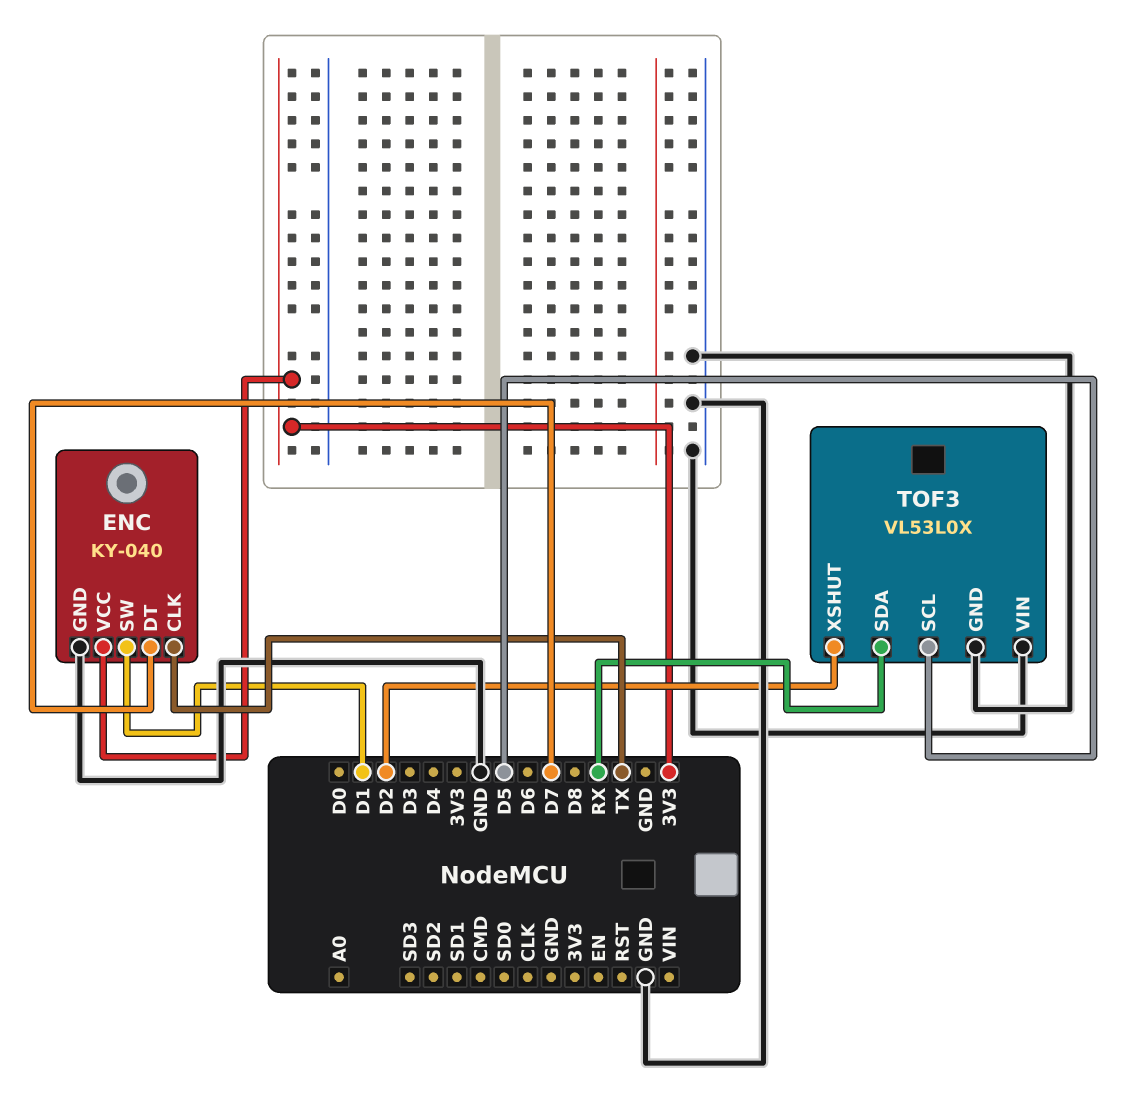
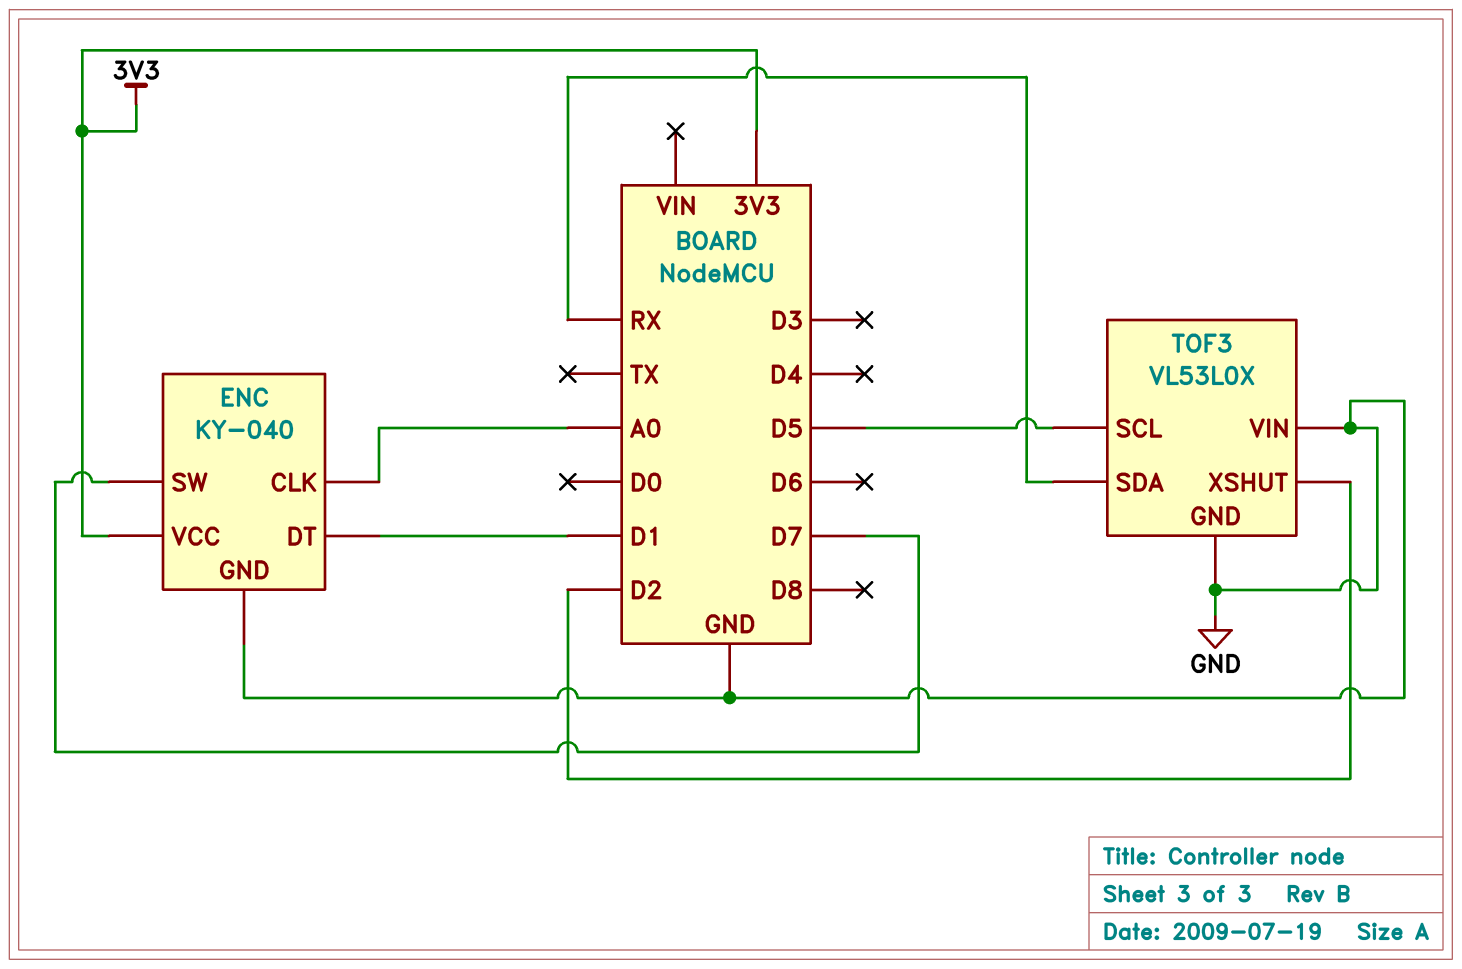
ENC pin CLK: TX -> A0
ENC pin DT: D7 -> D1
ENC pin SW: D1 -> D7

